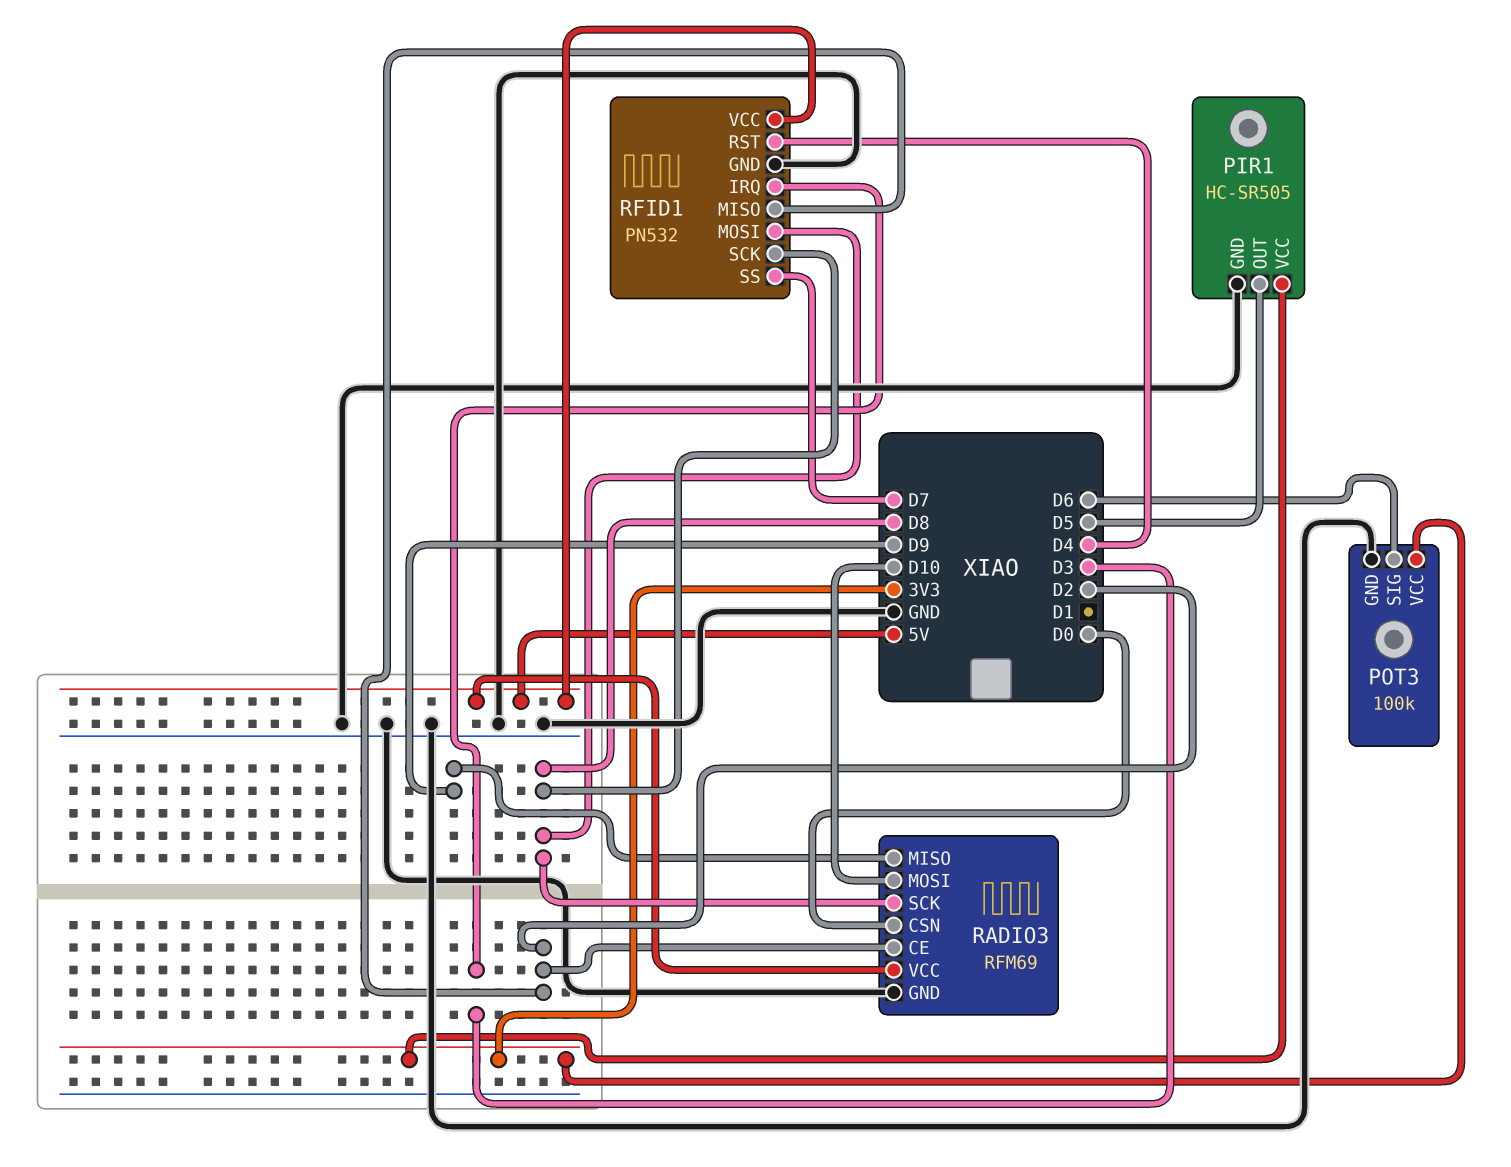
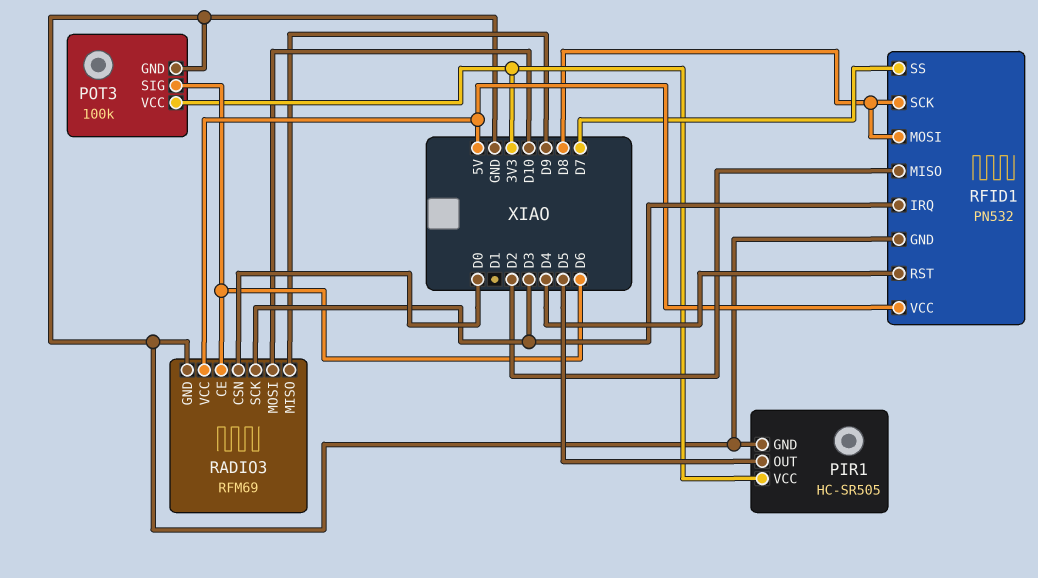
RADIO3 pin CE: D2 -> D6
RADIO3 pin SCK: D8 -> D3

